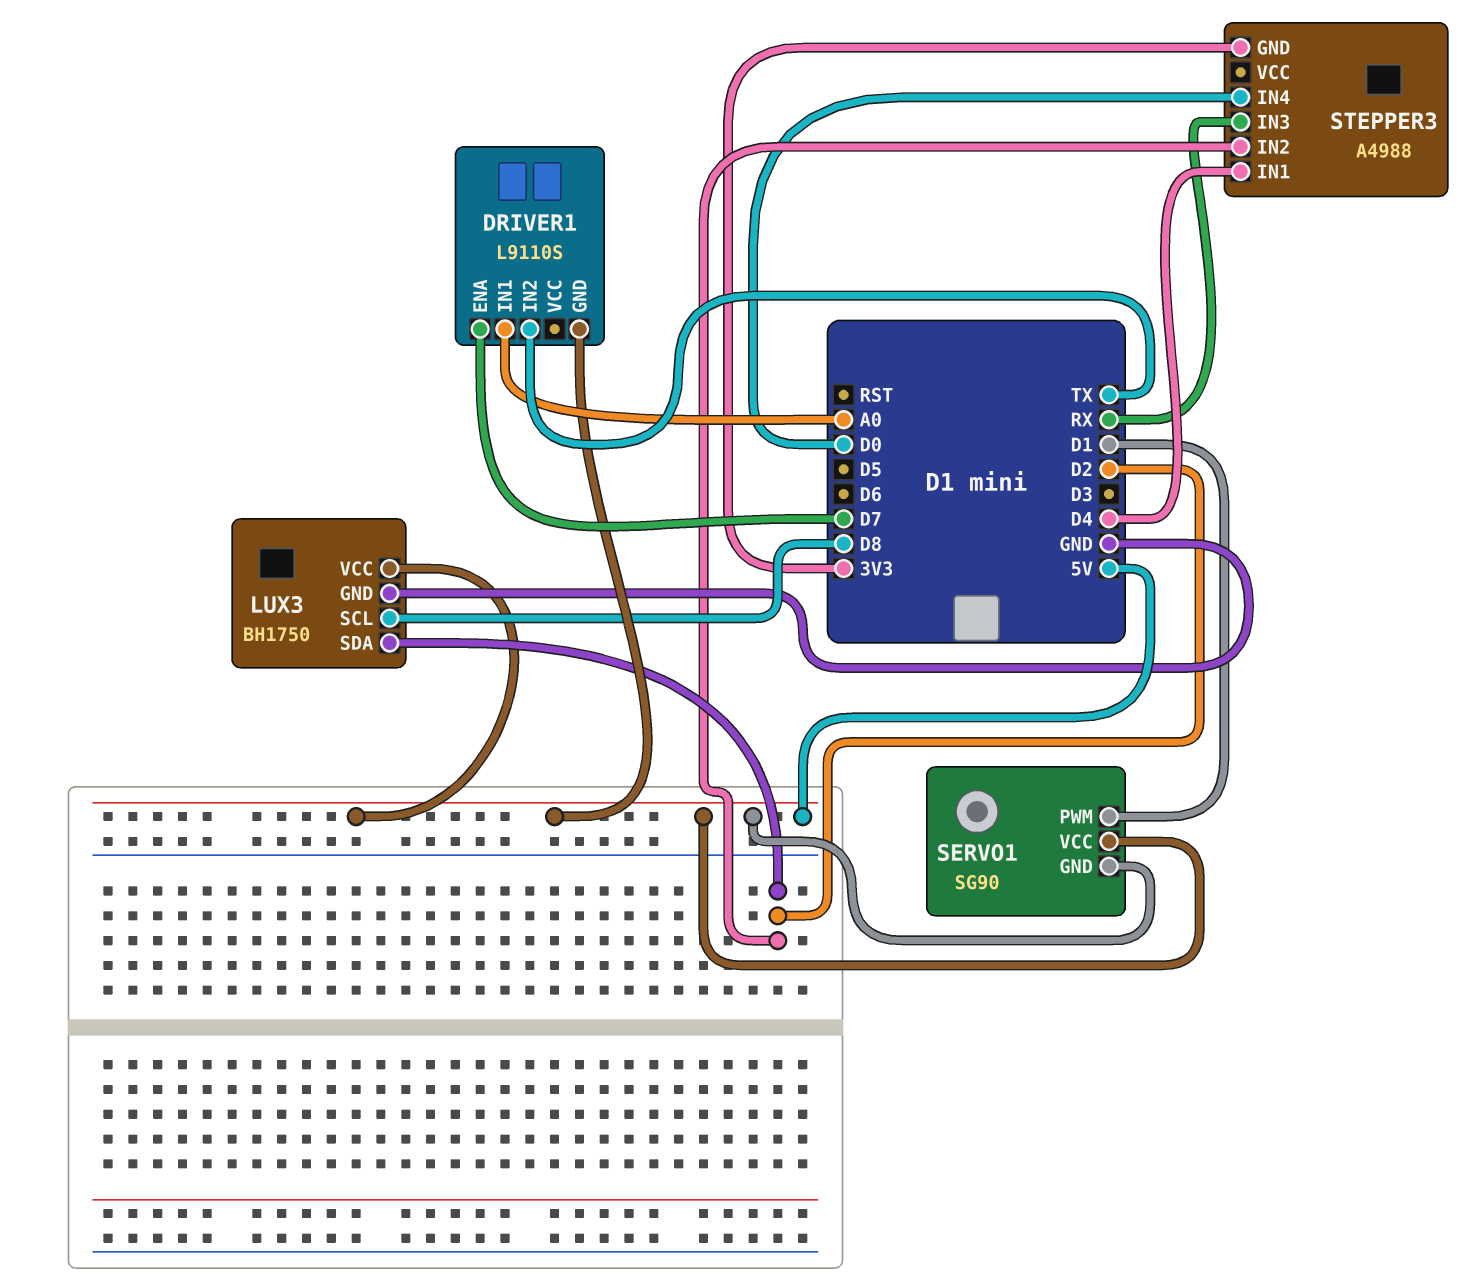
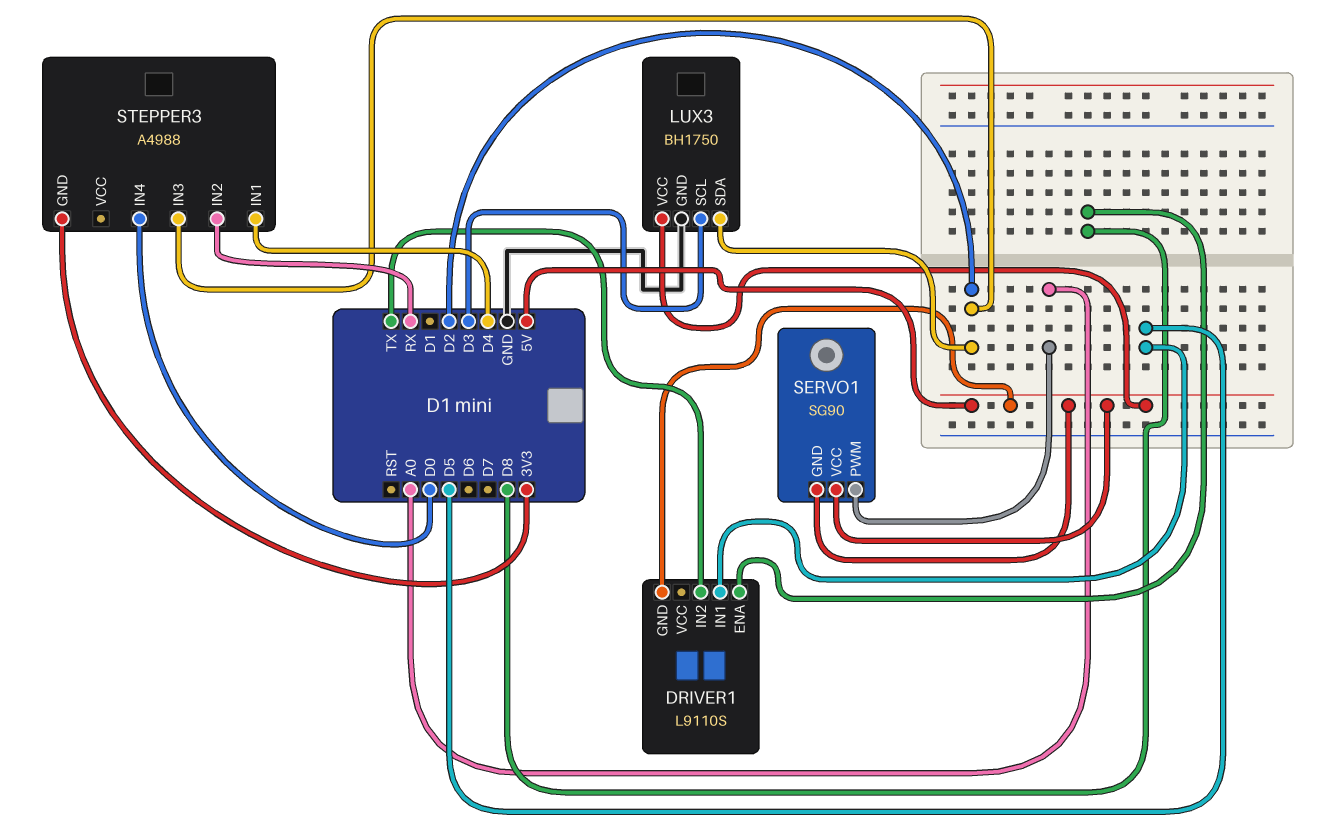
DRIVER1 pin ENA: D7 -> D8
DRIVER1 pin IN1: A0 -> D5
LUX3 pin SCL: D8 -> D3
SERVO1 pin PWM: D1 -> A0
STEPPER3 pin IN2: D2 -> RX
STEPPER3 pin IN3: RX -> D2

